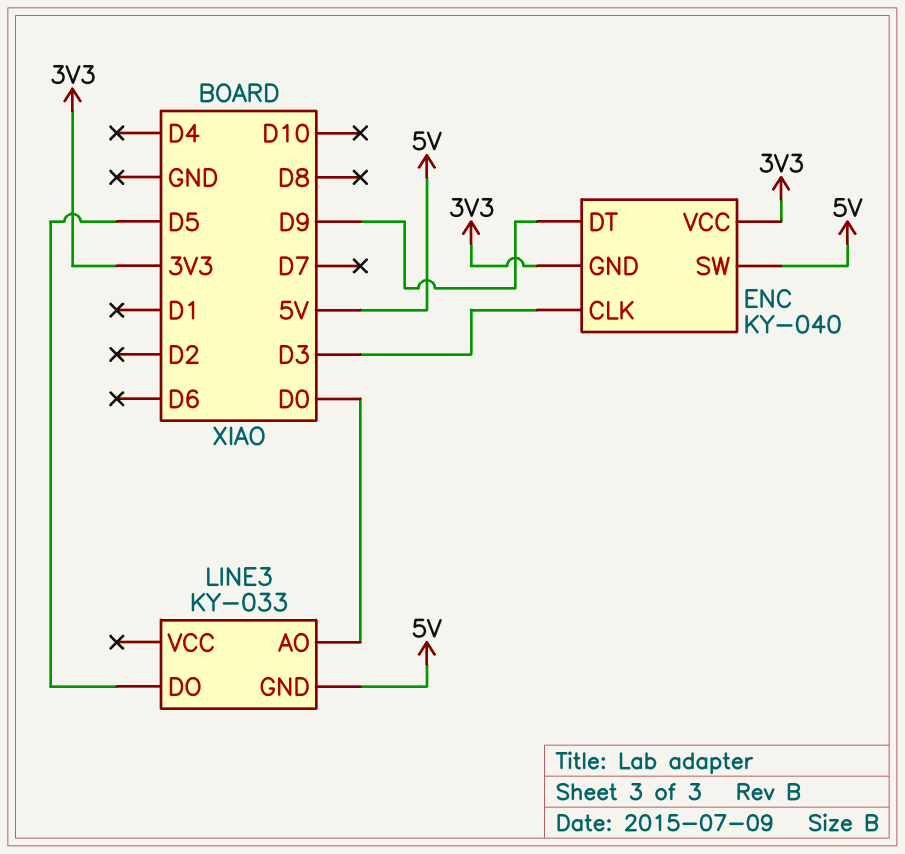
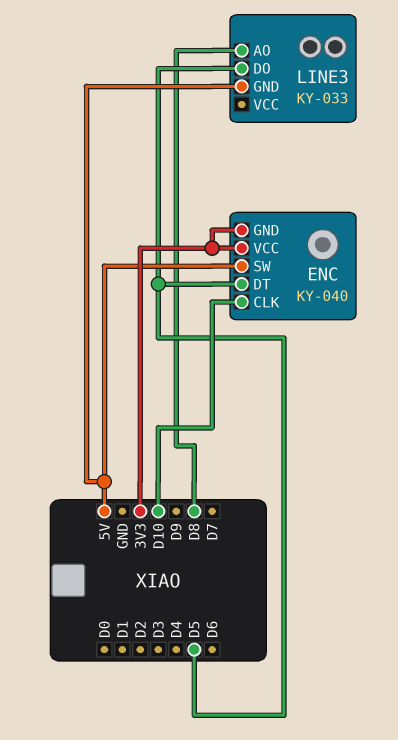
ENC pin CLK: D3 -> D10
ENC pin DT: D9 -> D5
LINE3 pin AO: D0 -> D8

